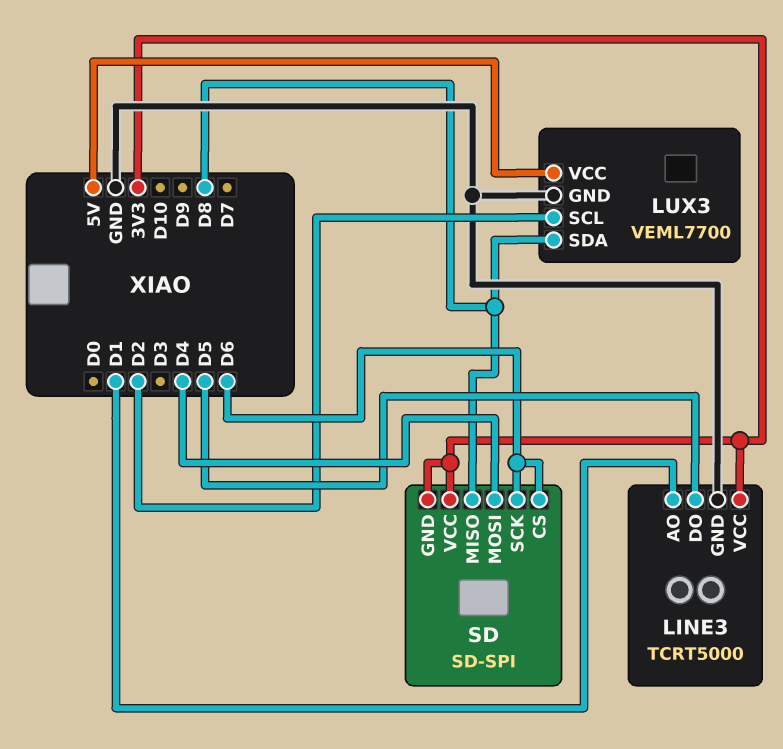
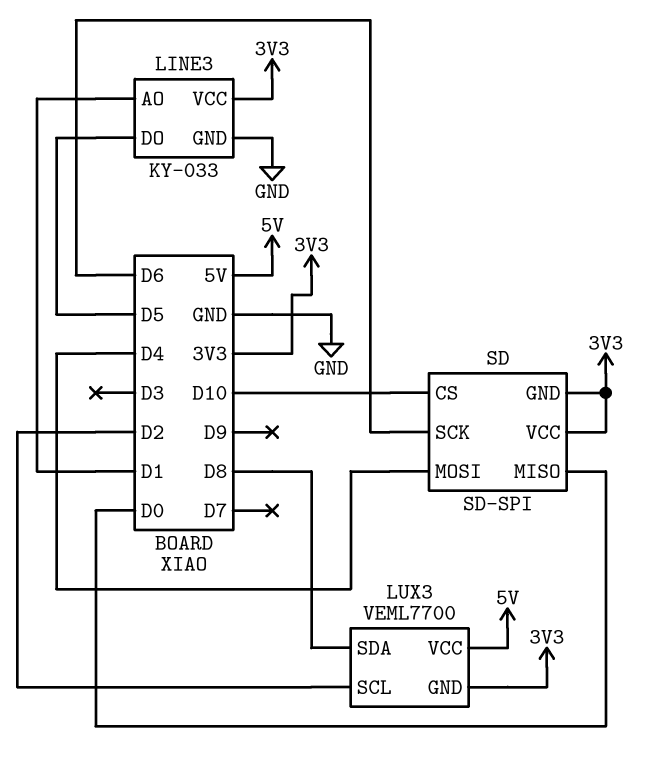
LINE3: TCRT5000 -> KY-033
LUX3 pin GND: GND -> 3V3
SD pin CS: D6 -> D10
SD pin MISO: D8 -> D0

